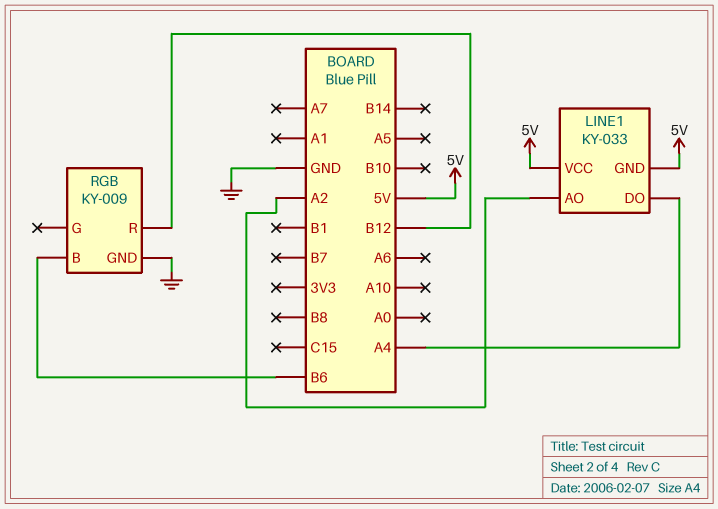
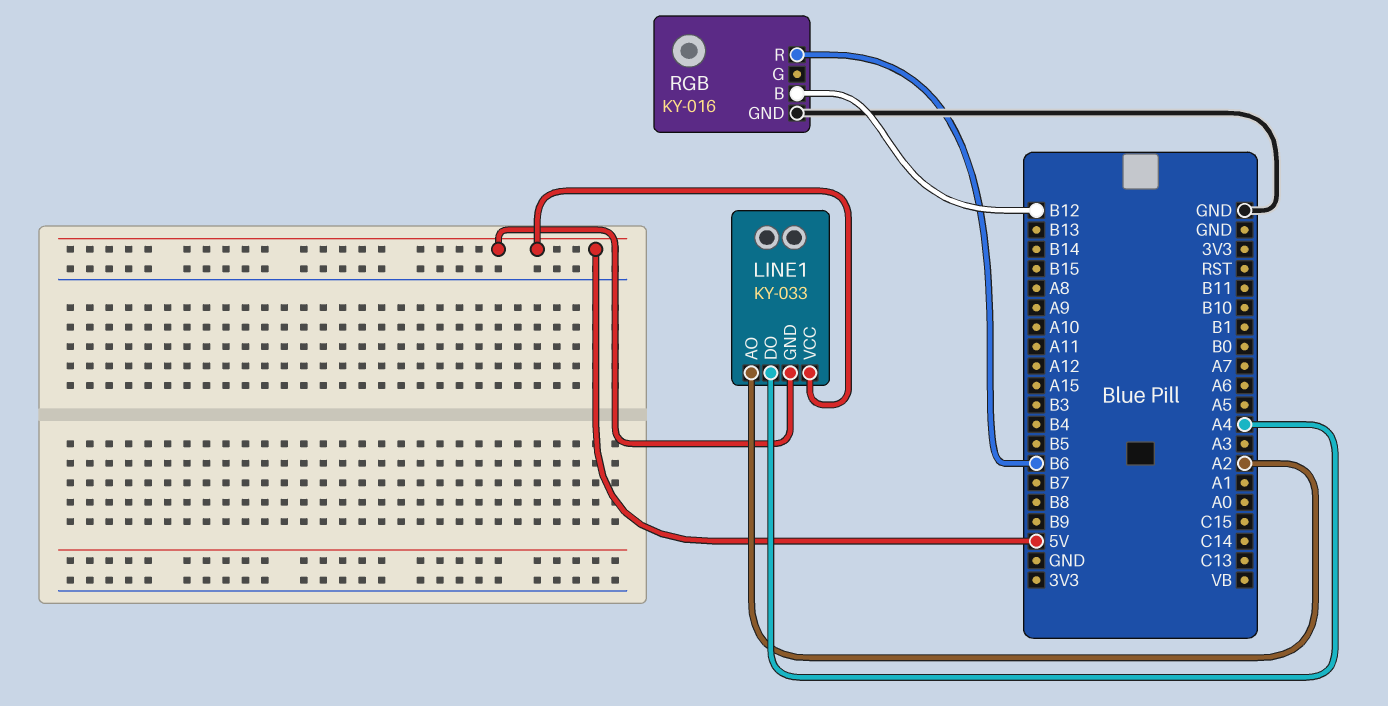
RGB: KY-009 -> KY-016
RGB pin B: B6 -> B12
RGB pin R: B12 -> B6

